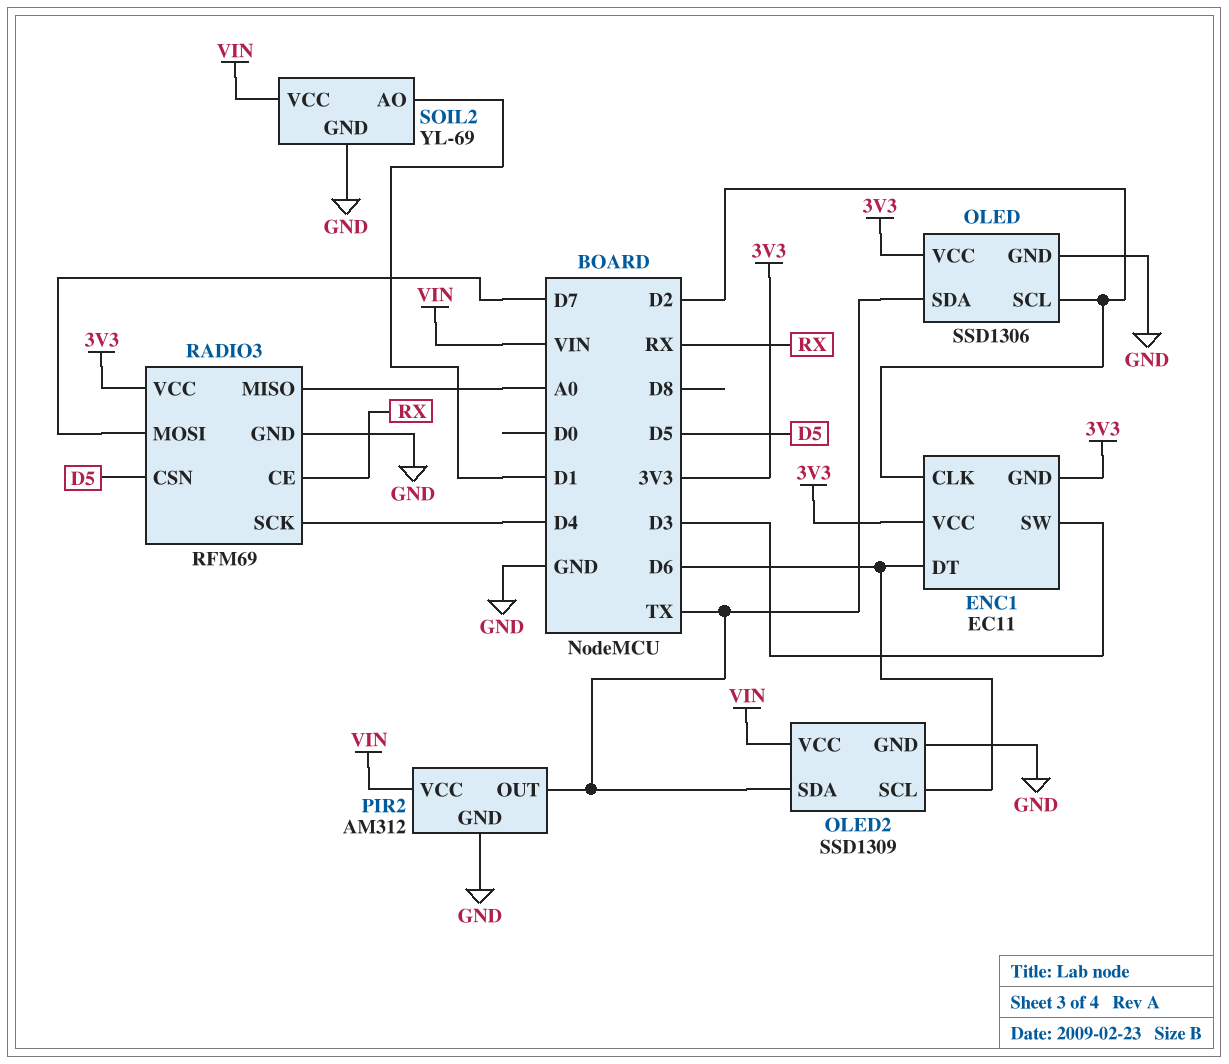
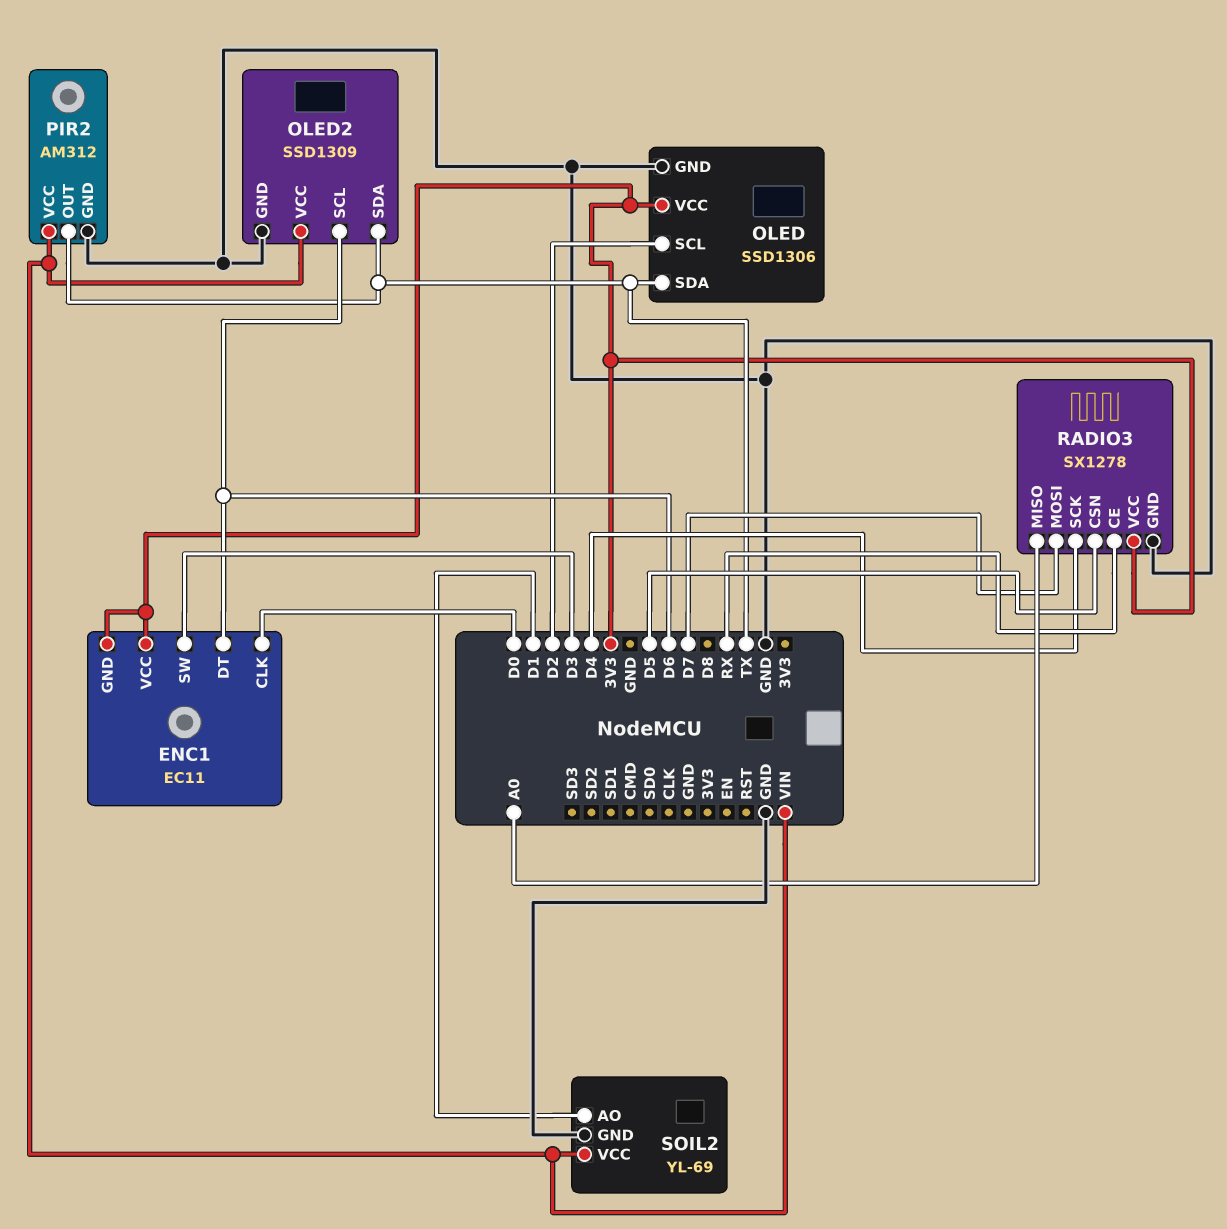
ENC1 pin CLK: D2 -> D0
RADIO3: RFM69 -> SX1278

